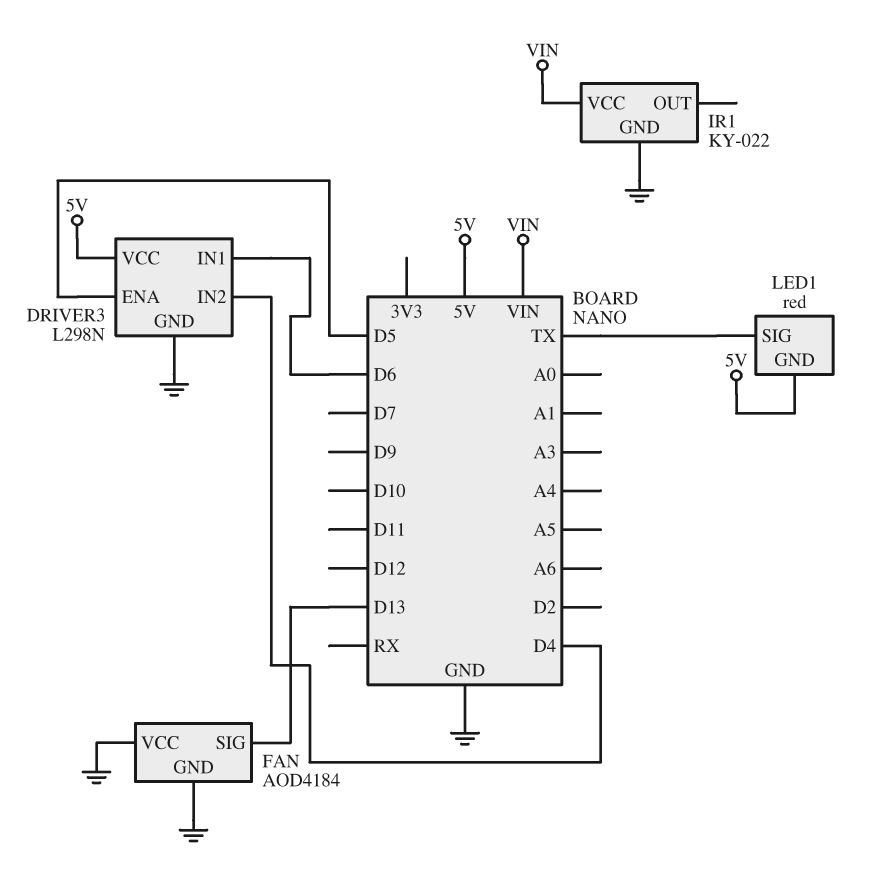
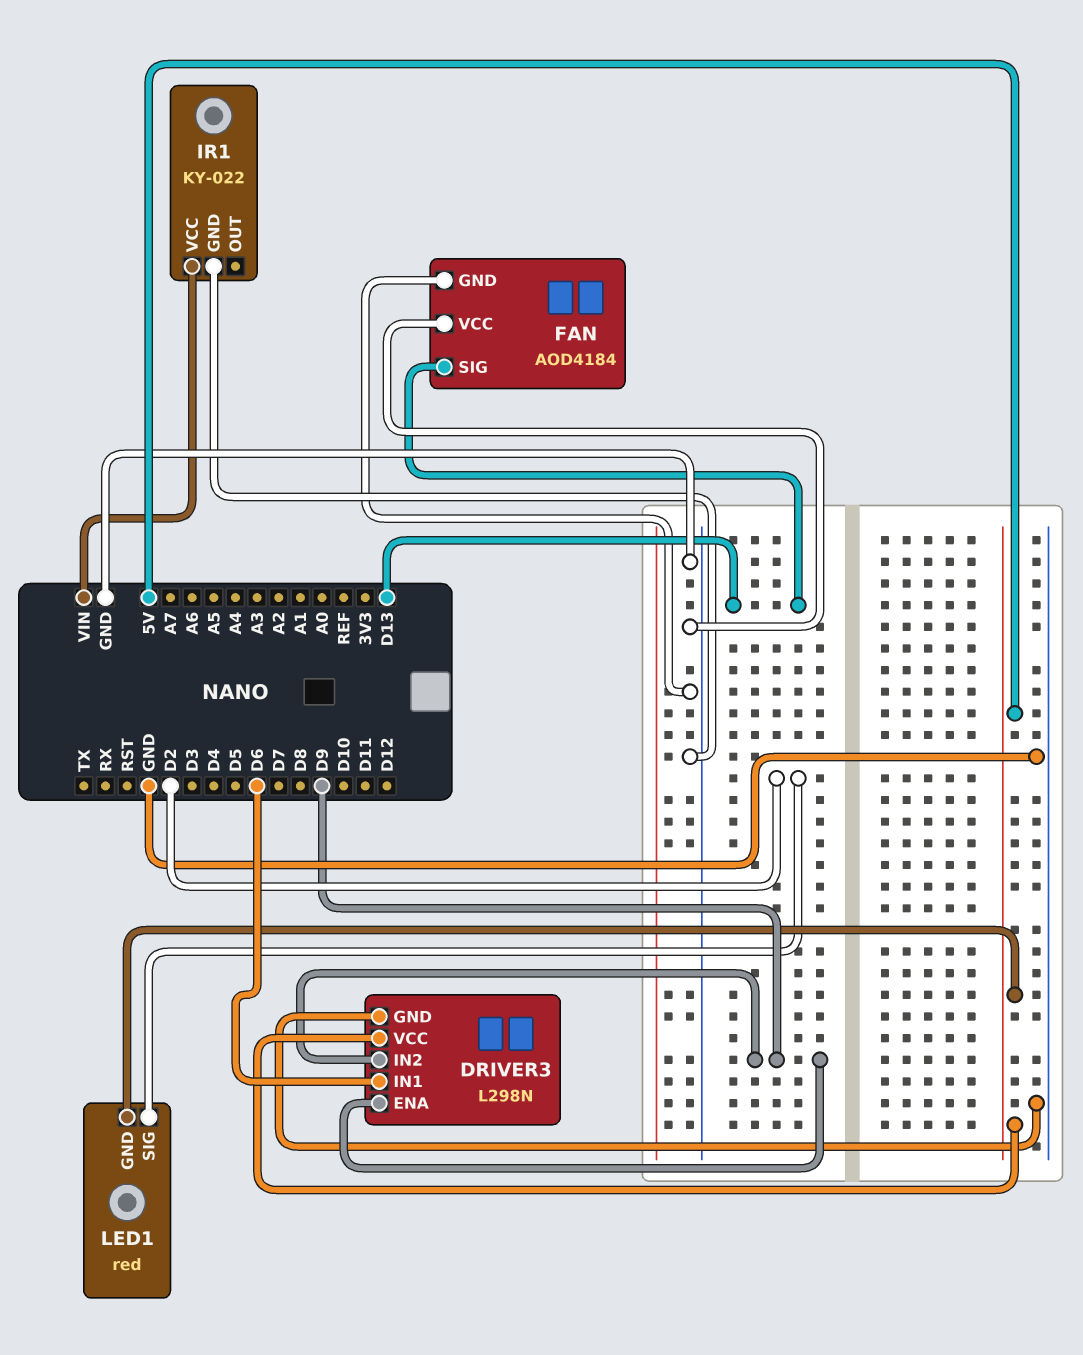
DRIVER3 pin ENA: D5 -> D9
DRIVER3 pin IN2: D4 -> D9
LED1 pin SIG: TX -> D2

